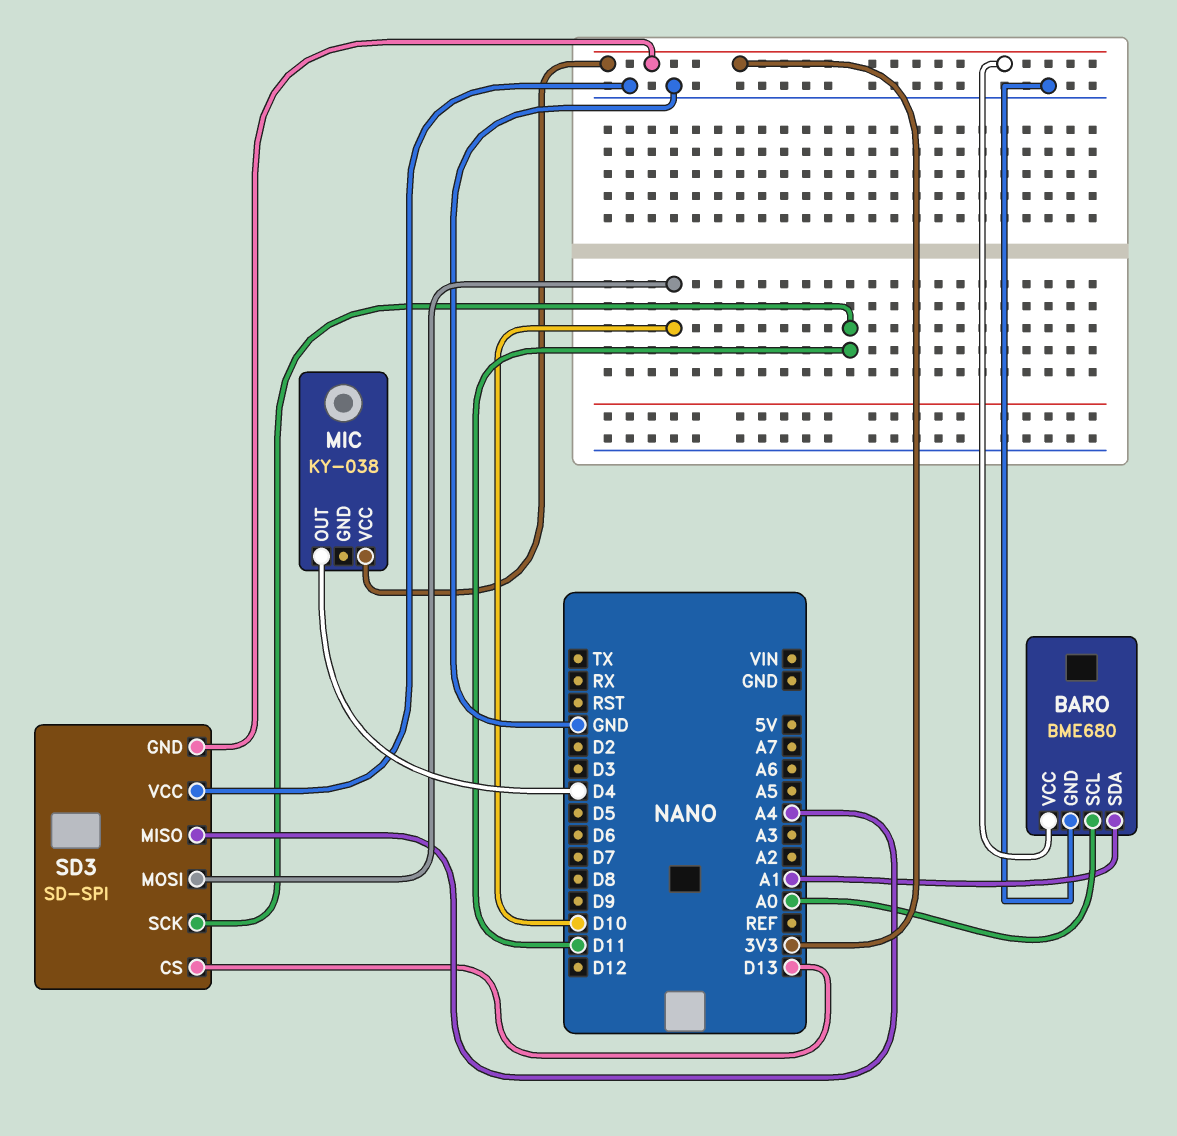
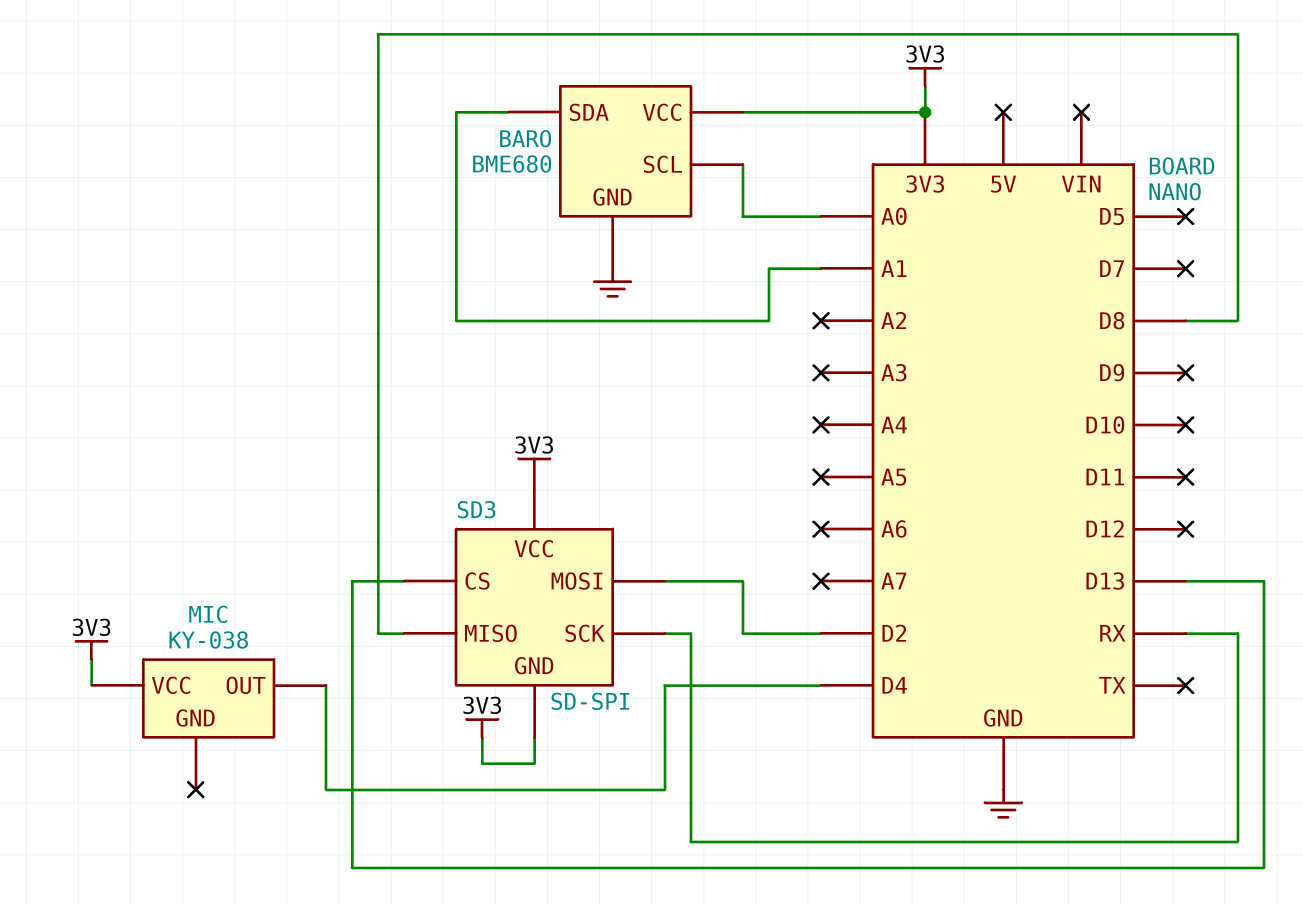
SD3 pin MISO: A4 -> D8
SD3 pin MOSI: D10 -> D2
SD3 pin SCK: D11 -> RX
SD3 pin VCC: GND -> 3V3

